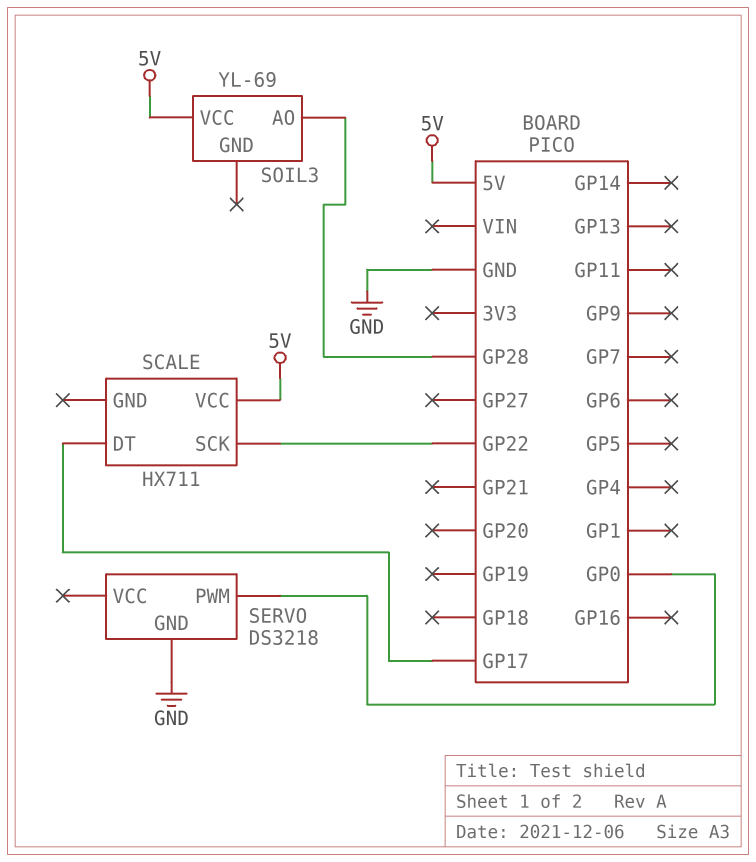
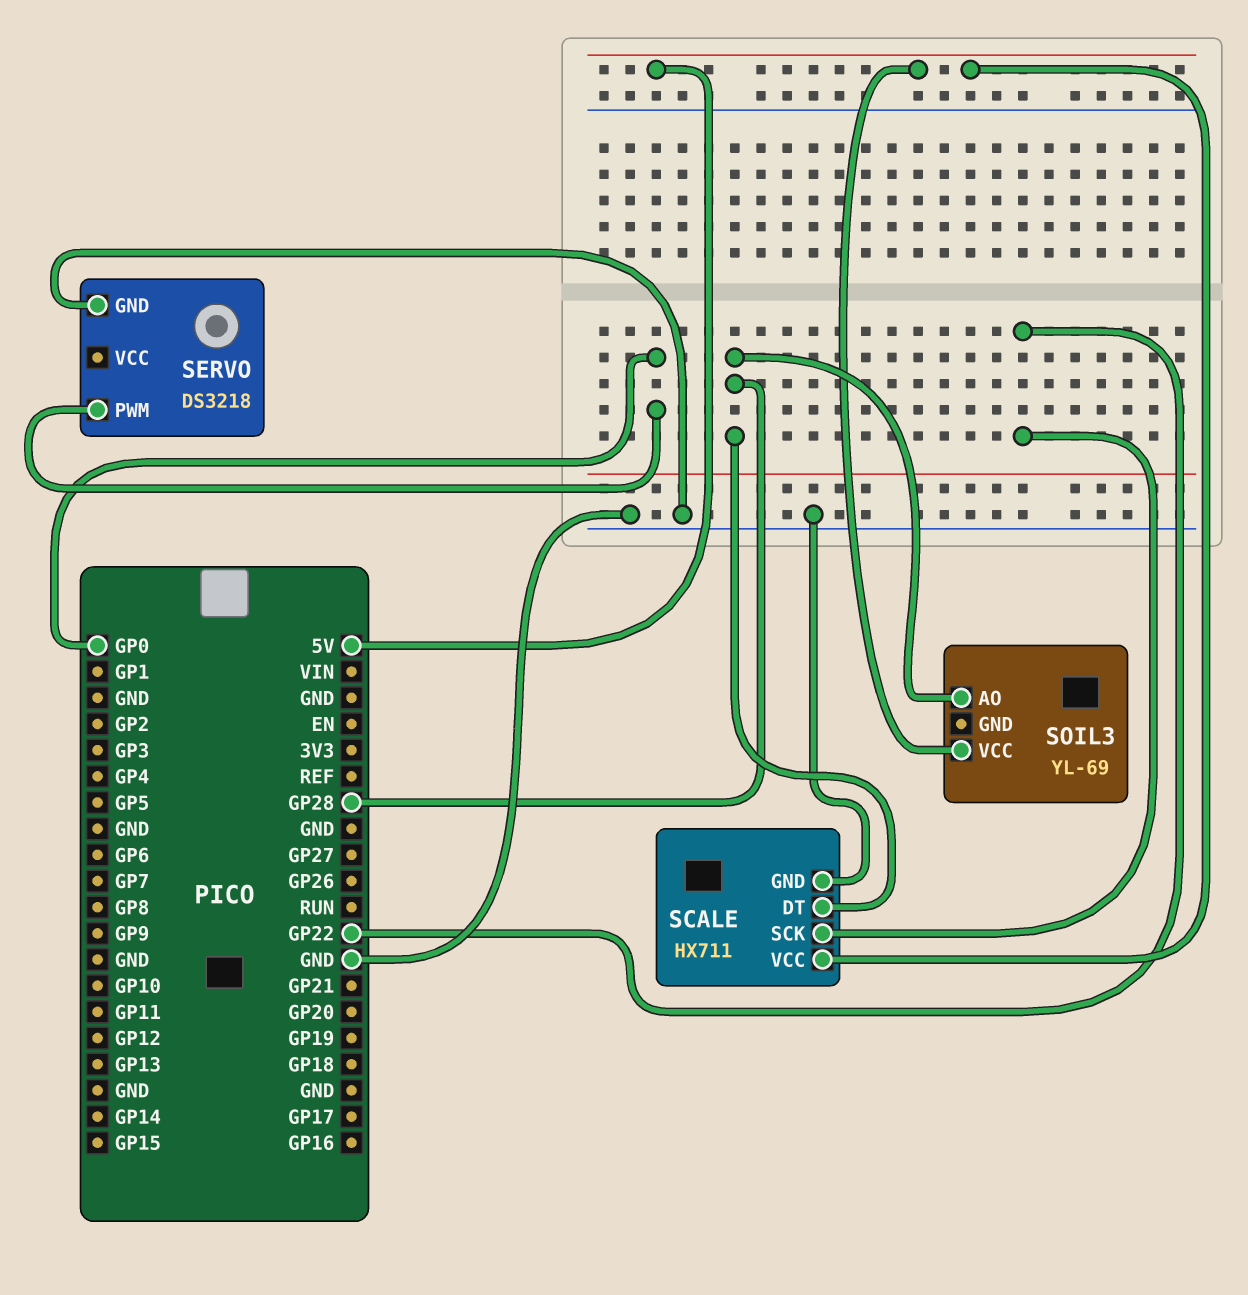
SCALE pin DT: GP17 -> GP28
SCALE pin GND: none -> GND

